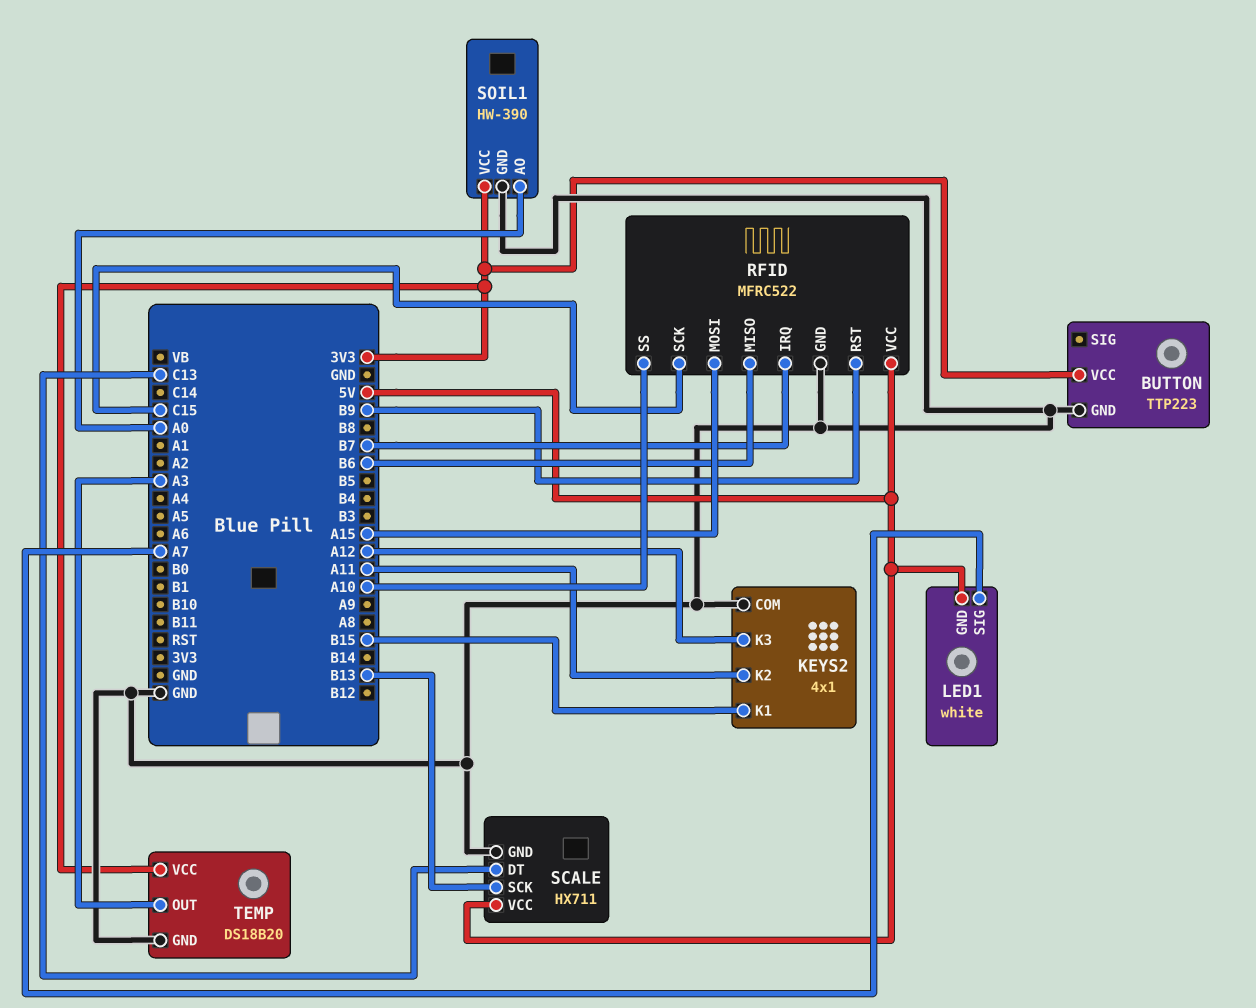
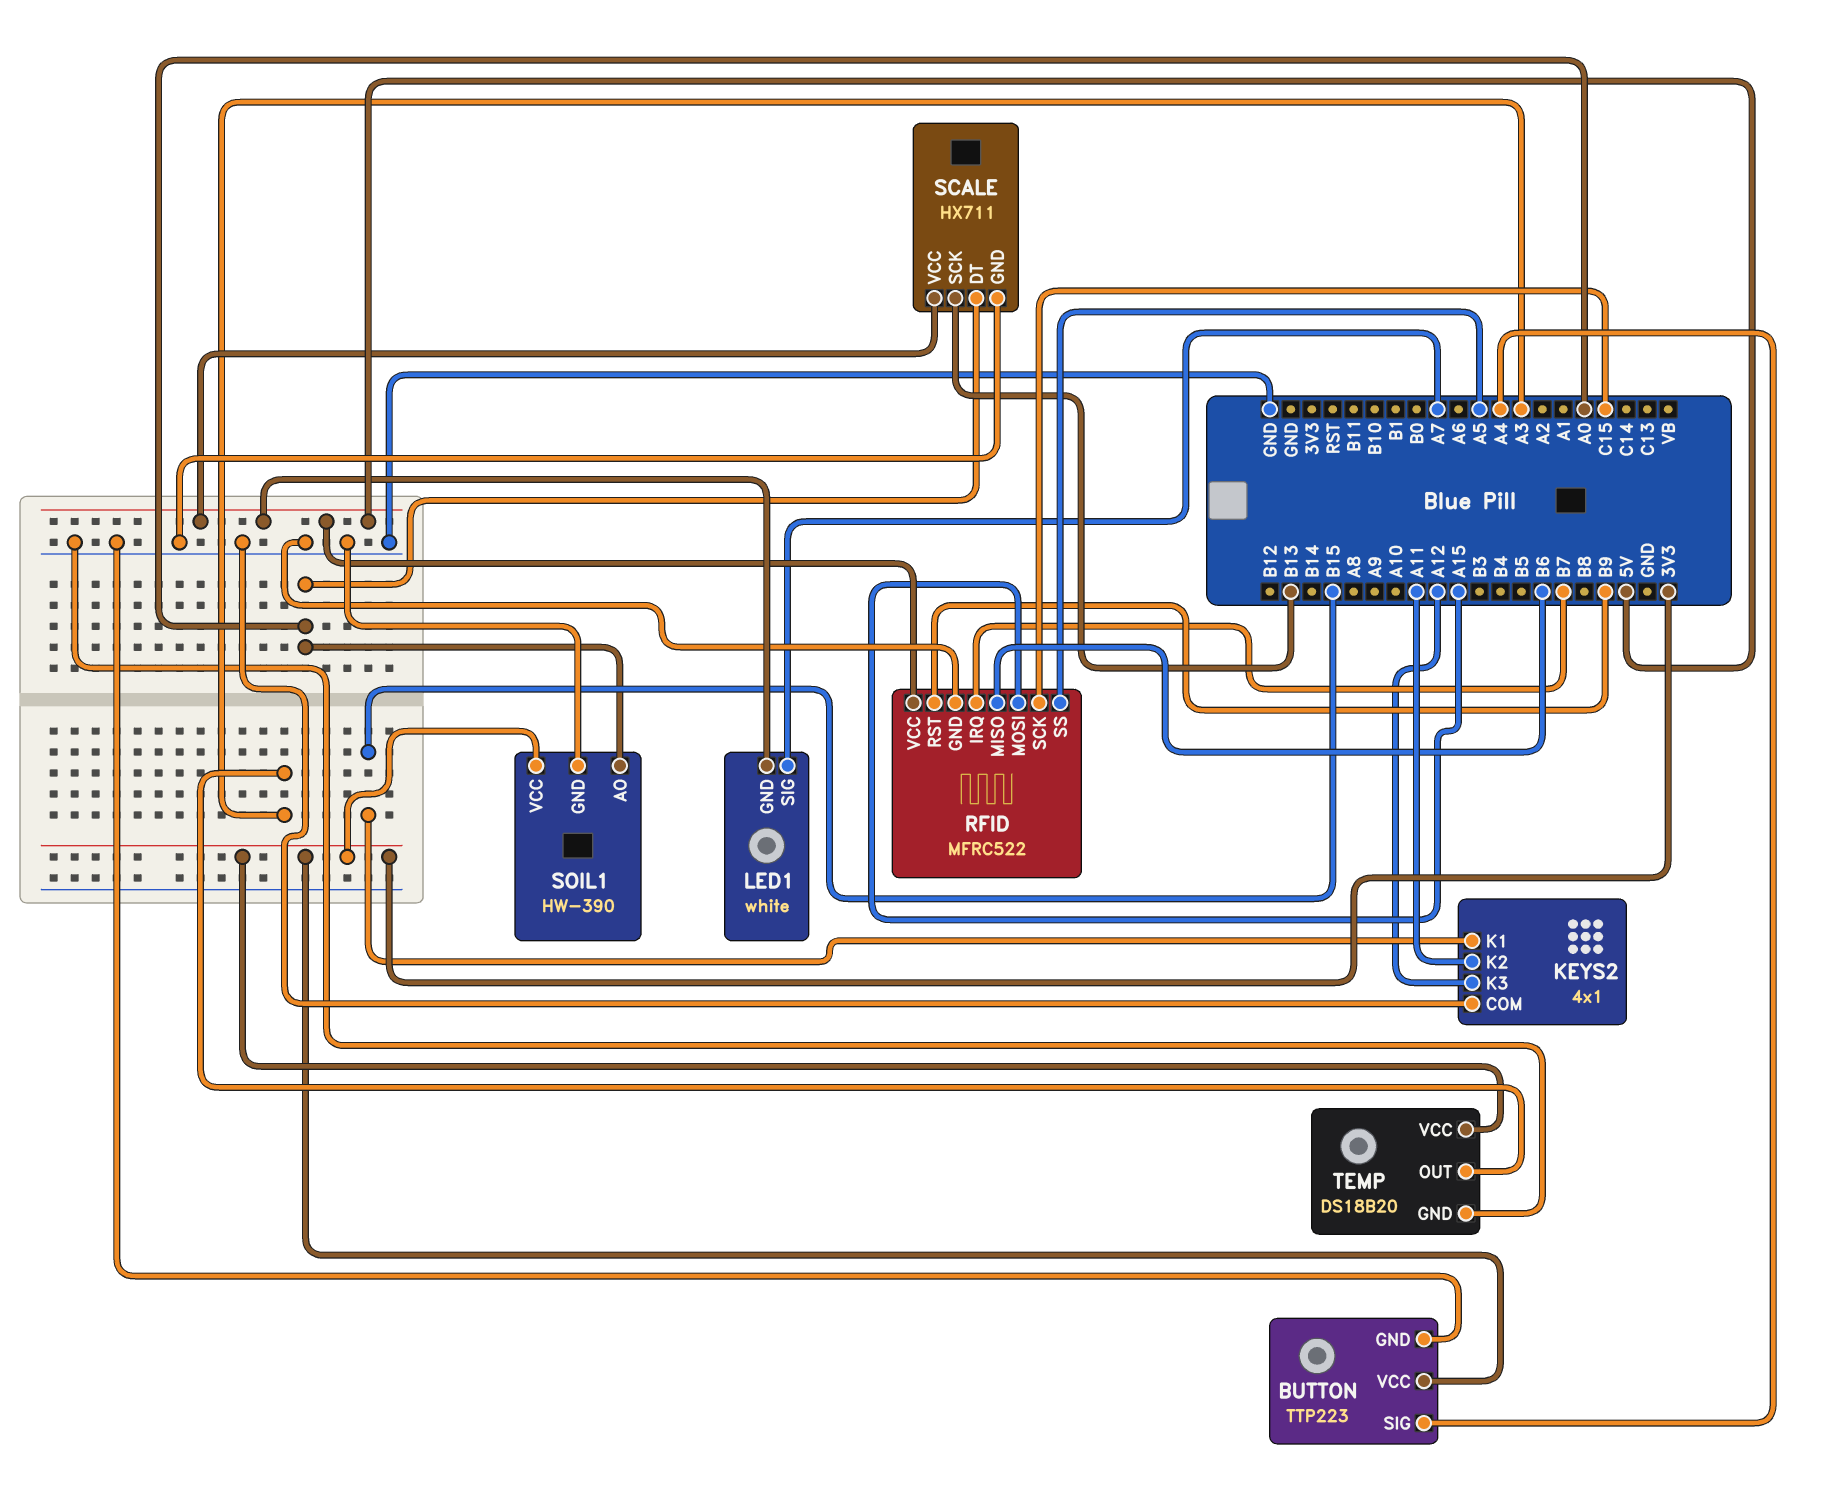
BUTTON pin SIG: none -> A4
RFID pin SS: A10 -> A5
SCALE pin DT: C13 -> A0

